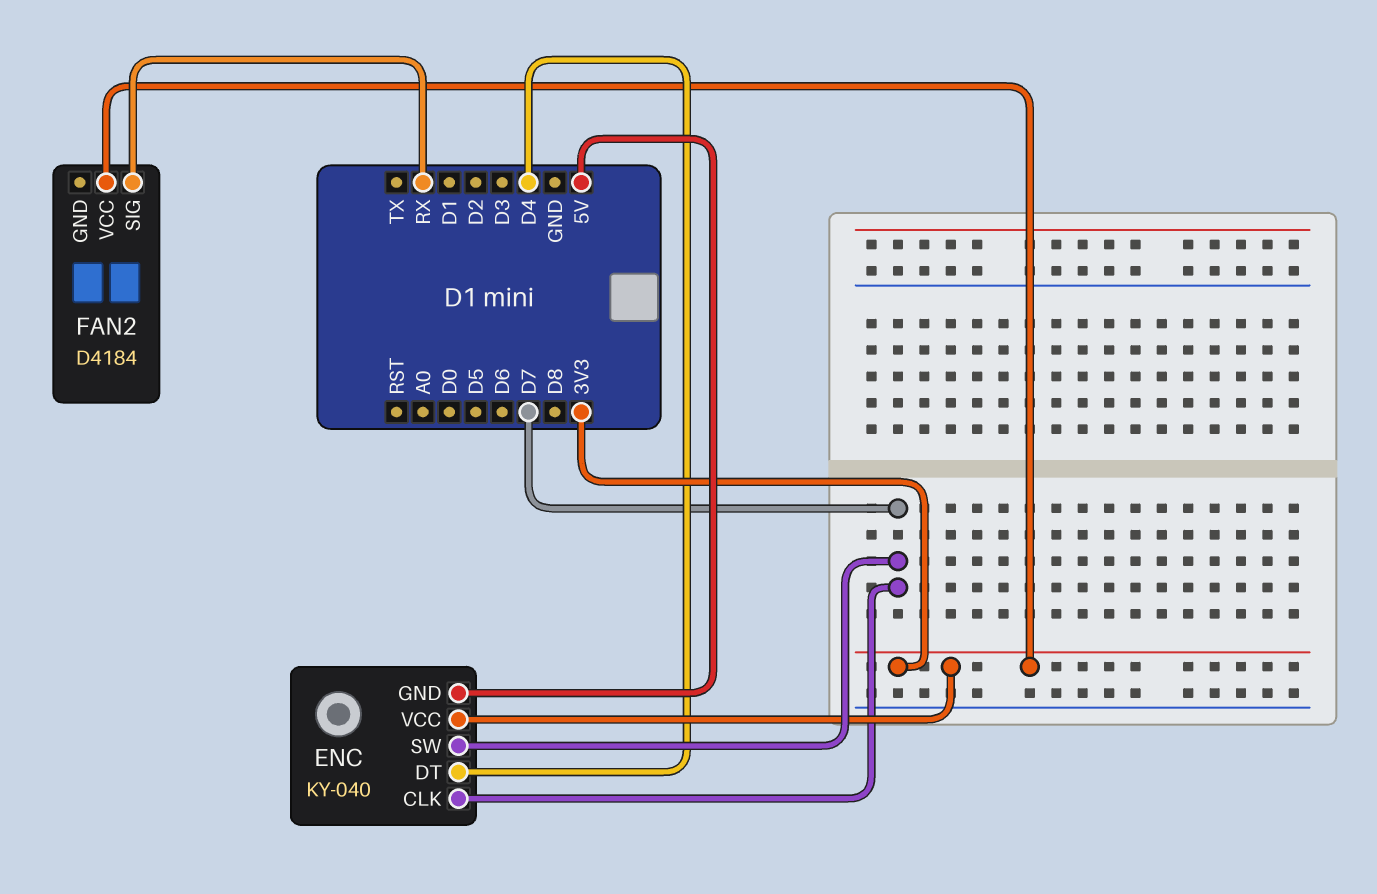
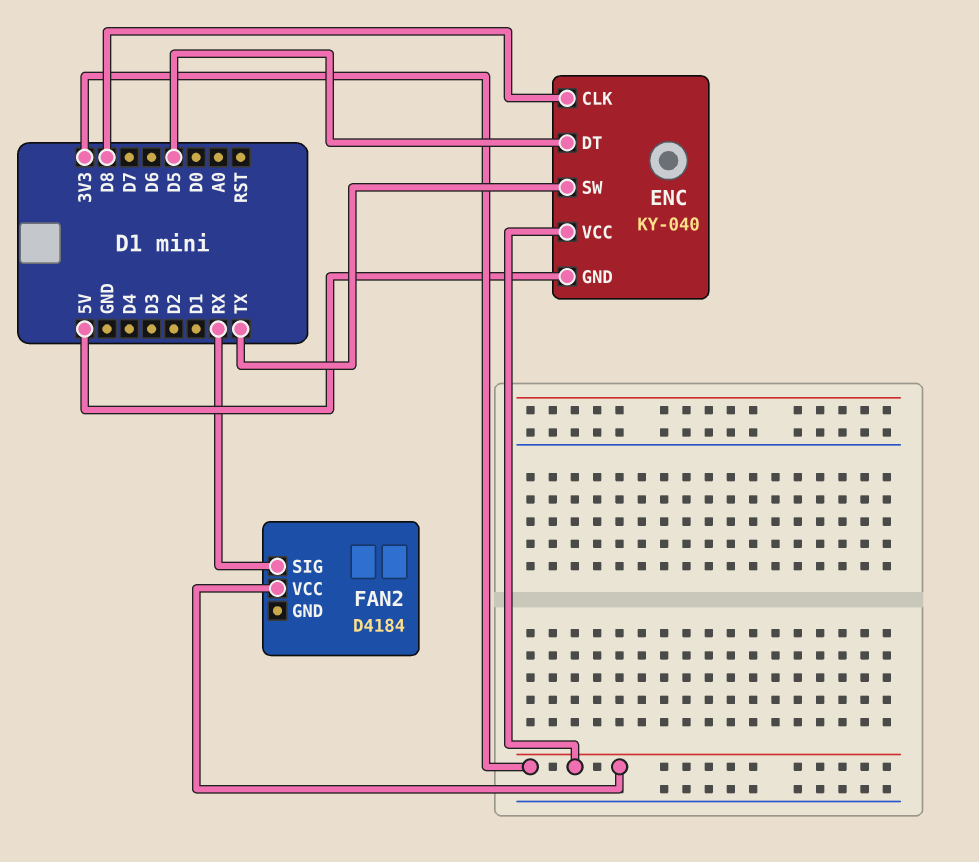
ENC pin CLK: D7 -> D8
ENC pin DT: D4 -> D5
ENC pin SW: D7 -> TX

